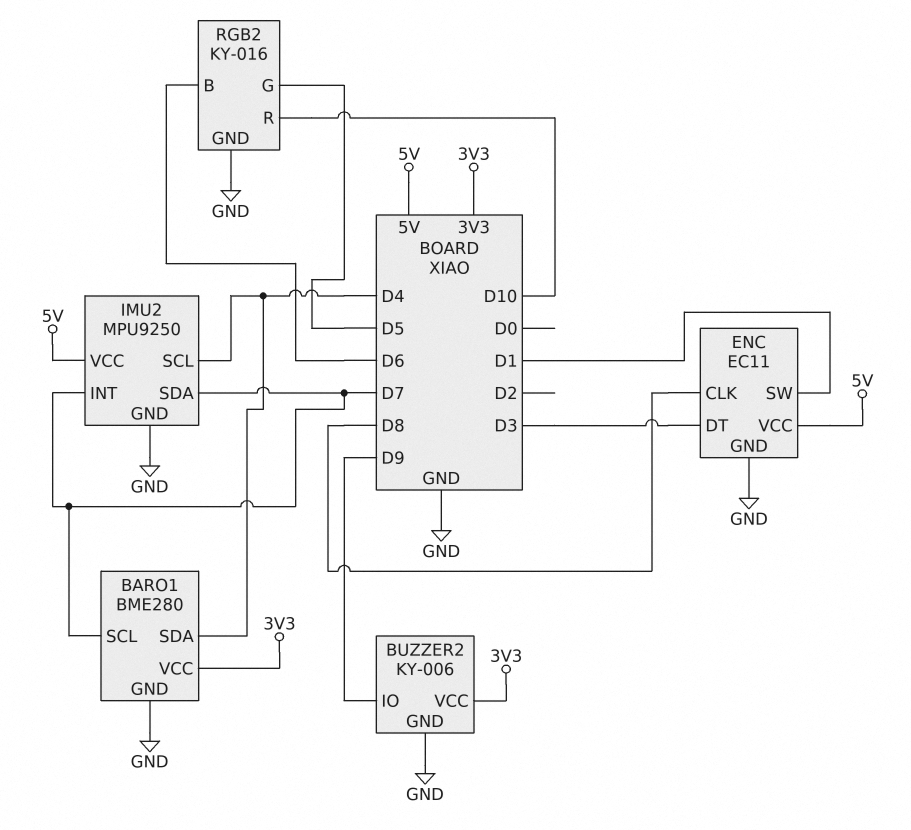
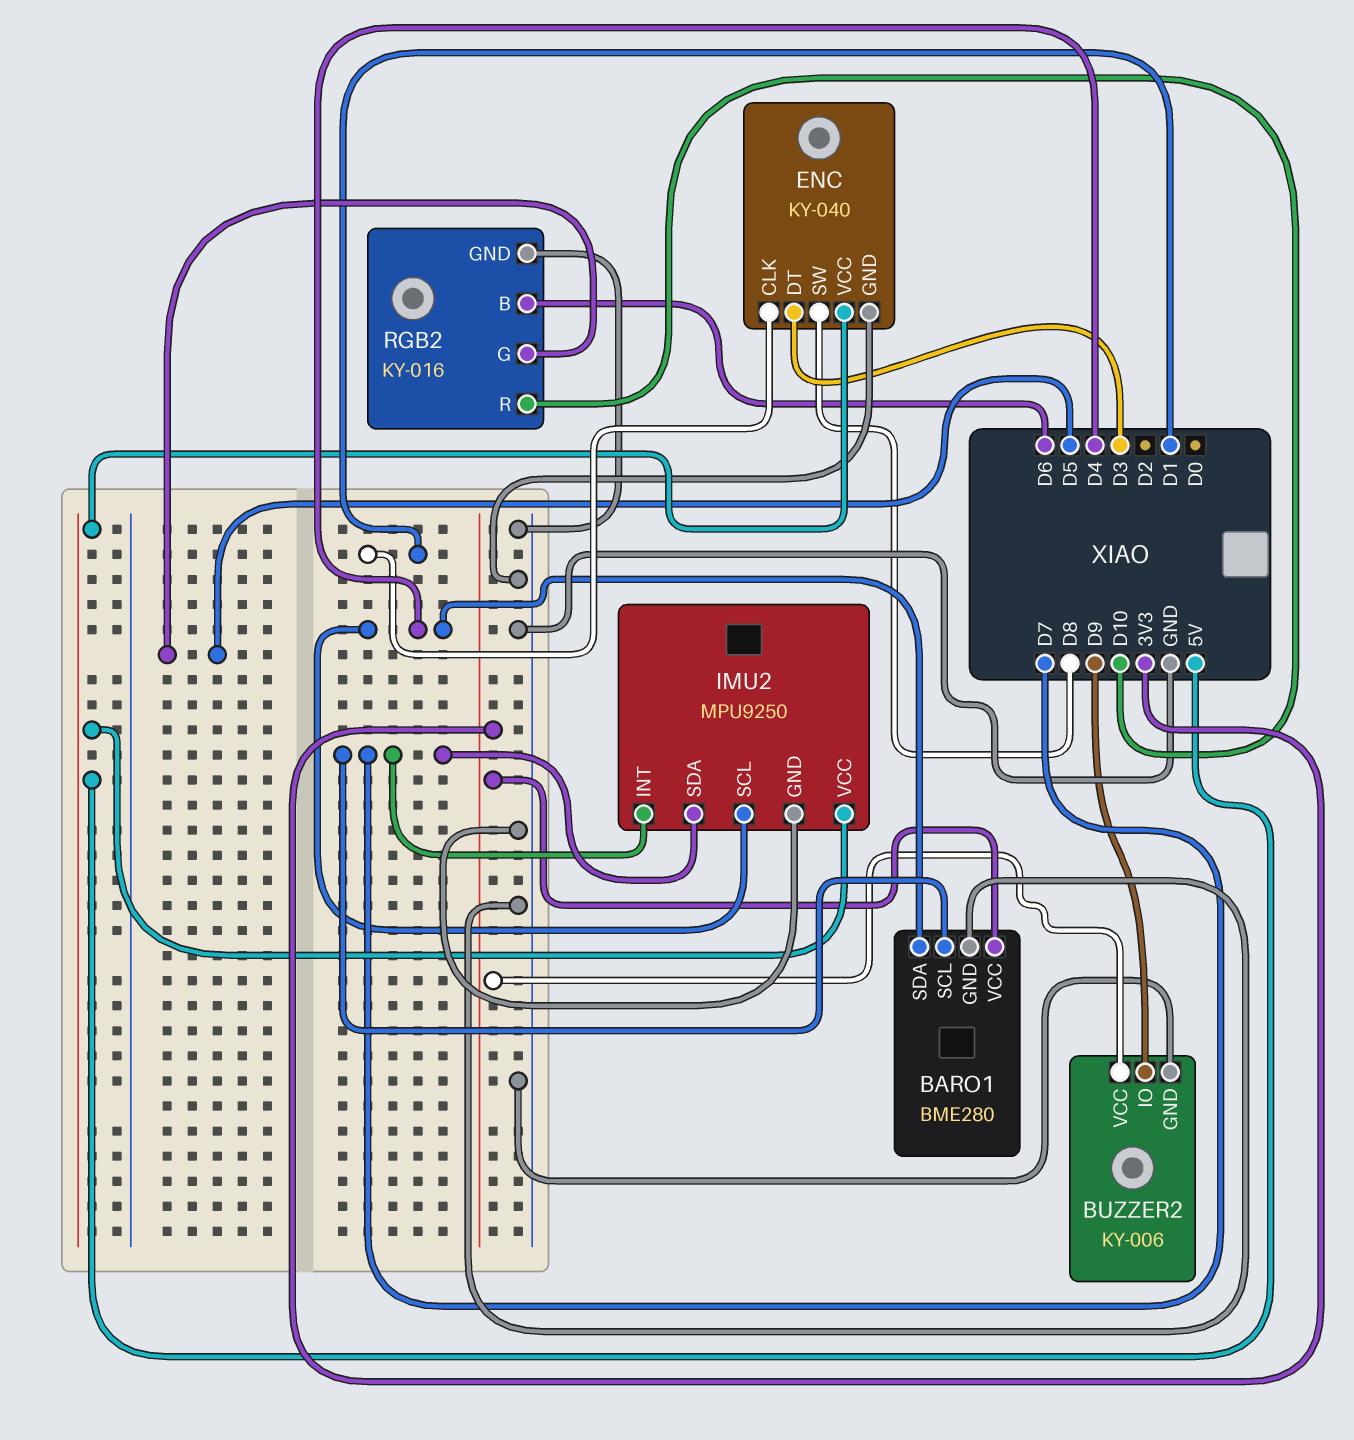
ENC: EC11 -> KY-040
ENC pin CLK: D8 -> D1
ENC pin SW: D1 -> D8

